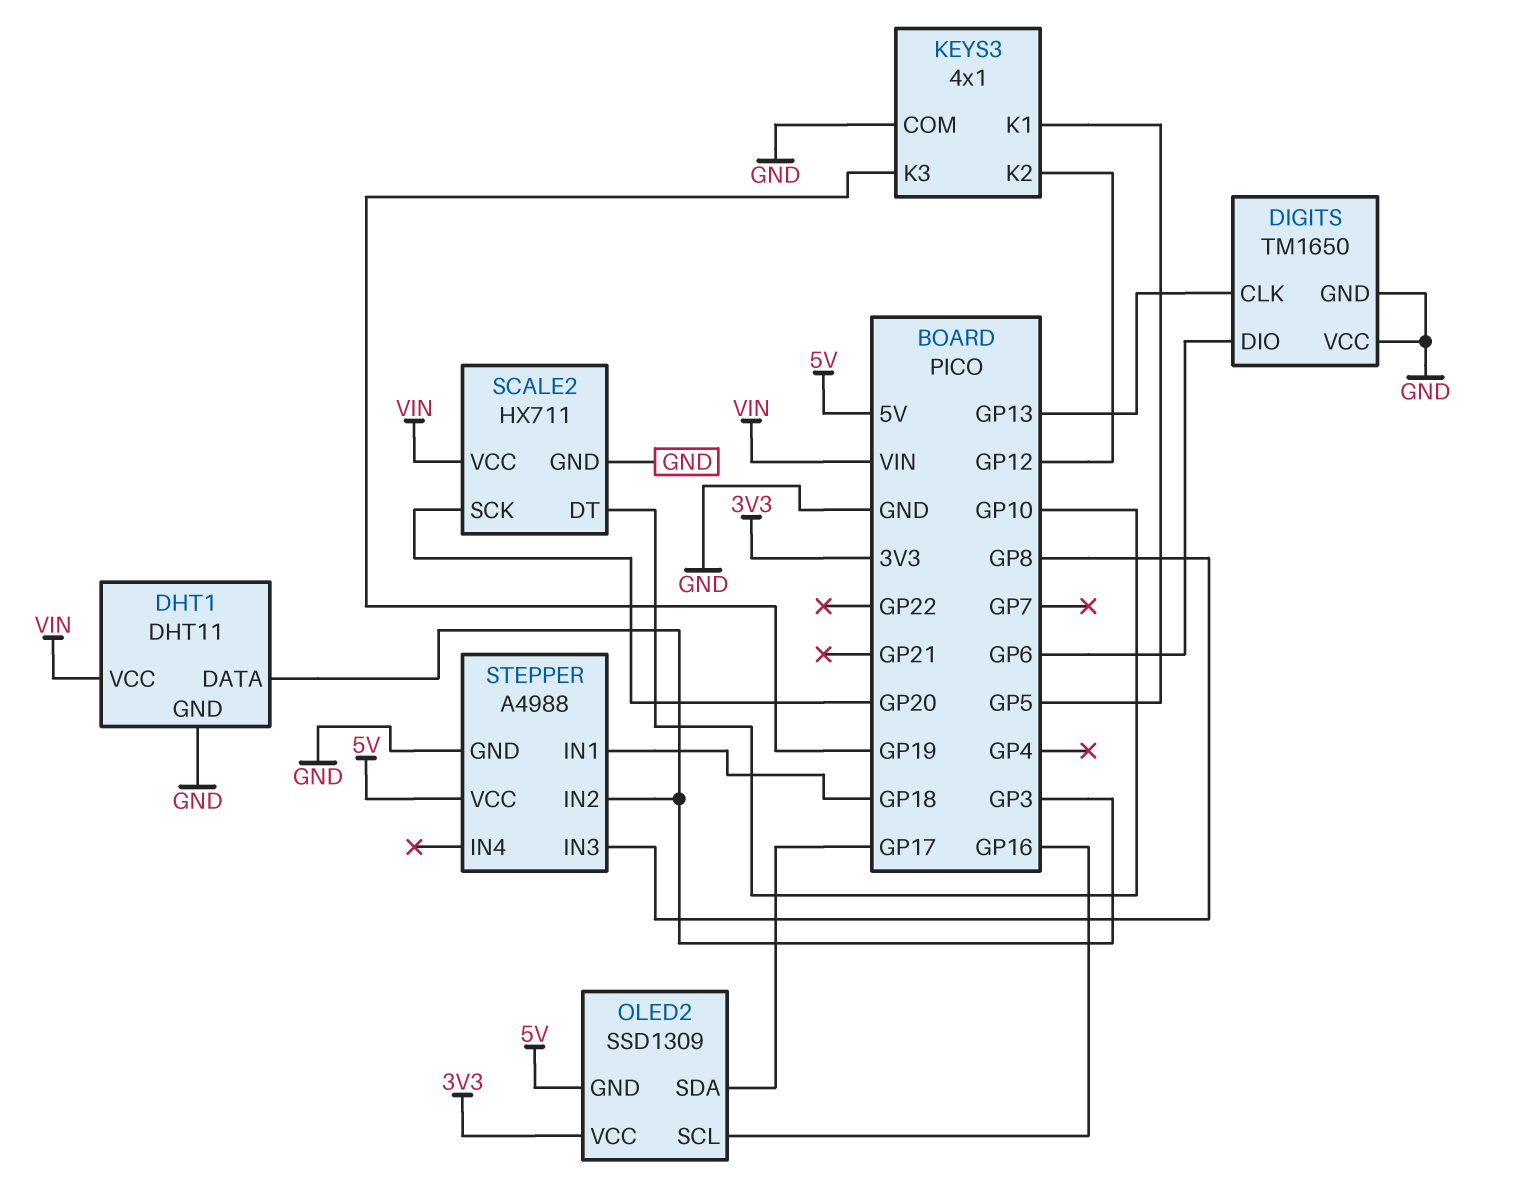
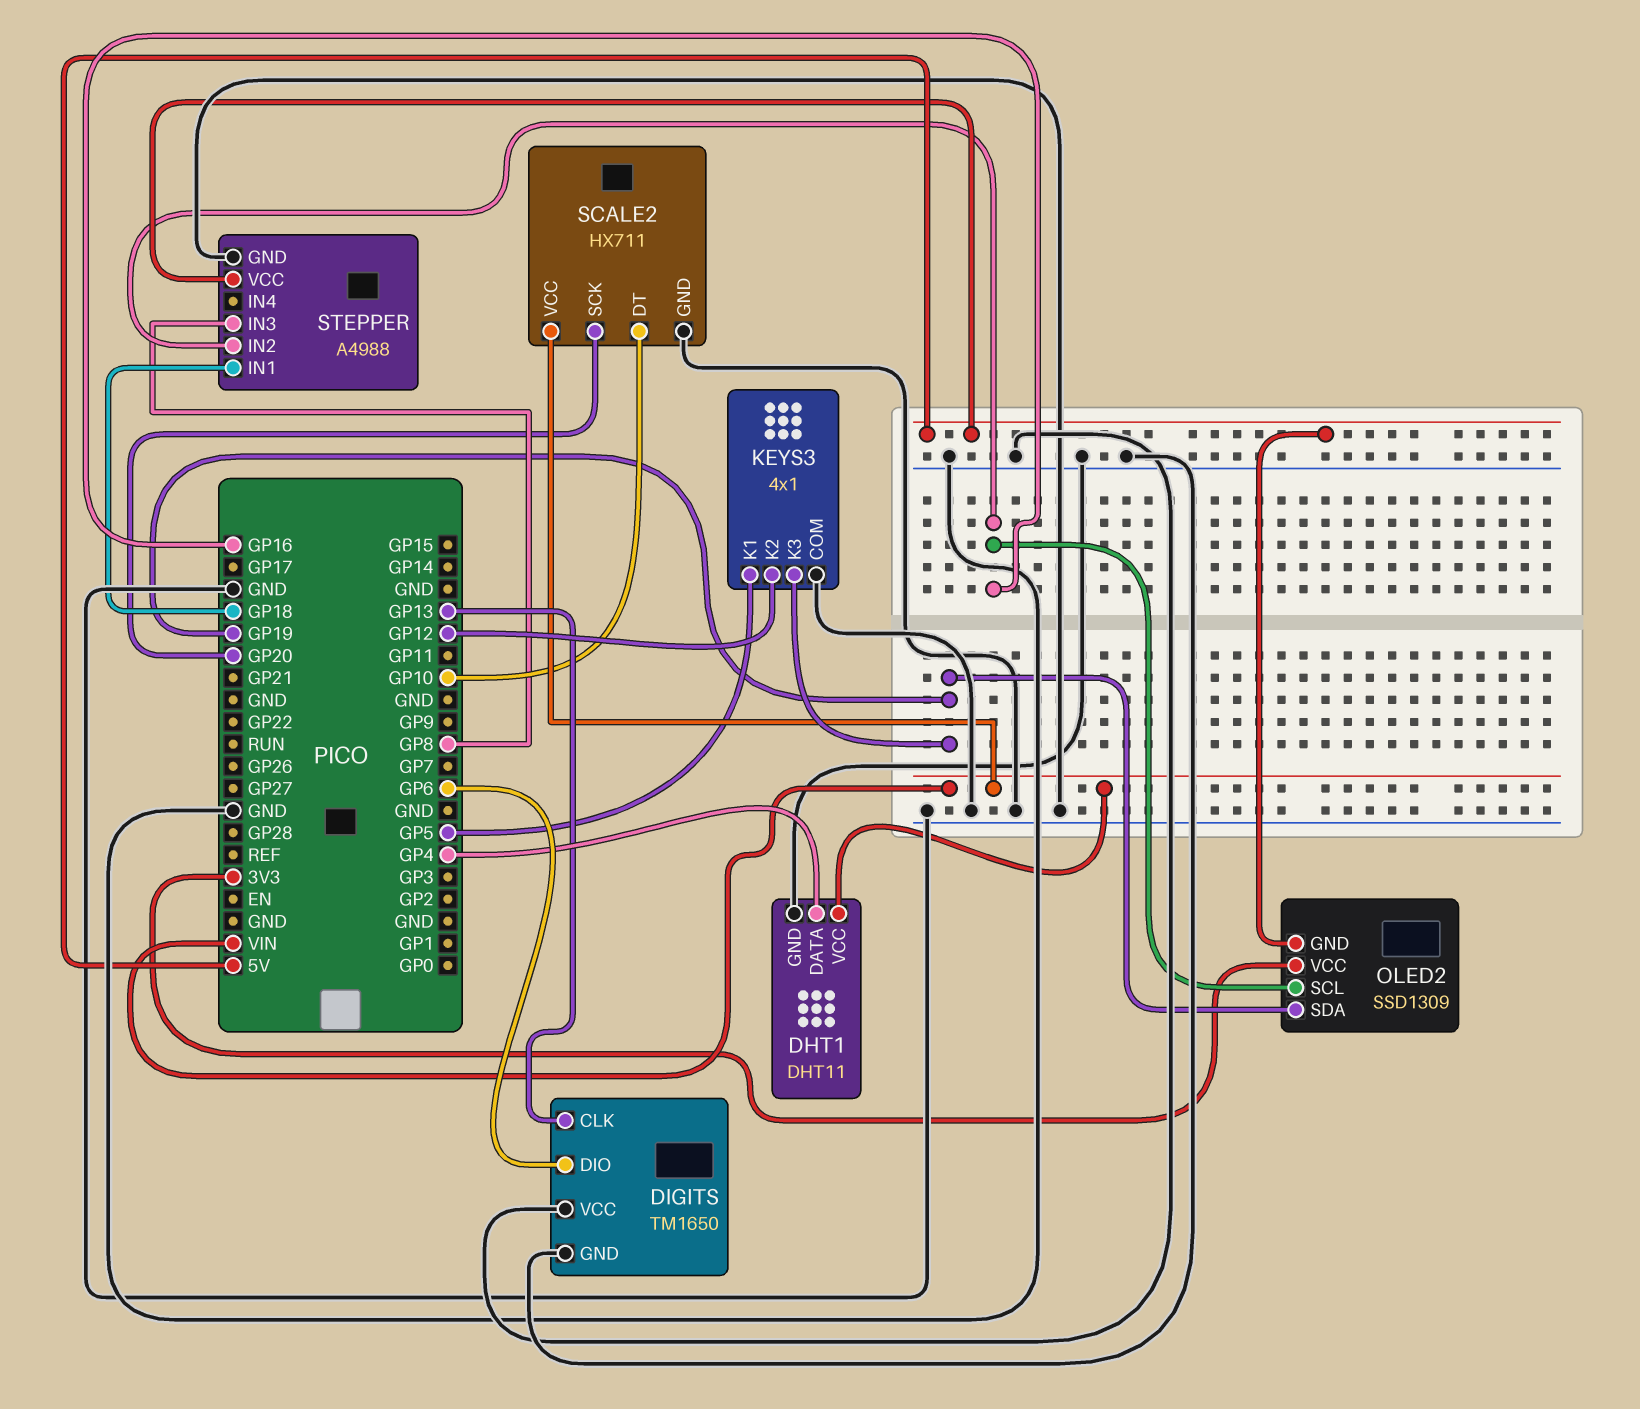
DHT1 pin DATA: GP3 -> GP4
OLED2 pin SDA: GP17 -> GP19
STEPPER pin IN2: GP3 -> GP16

